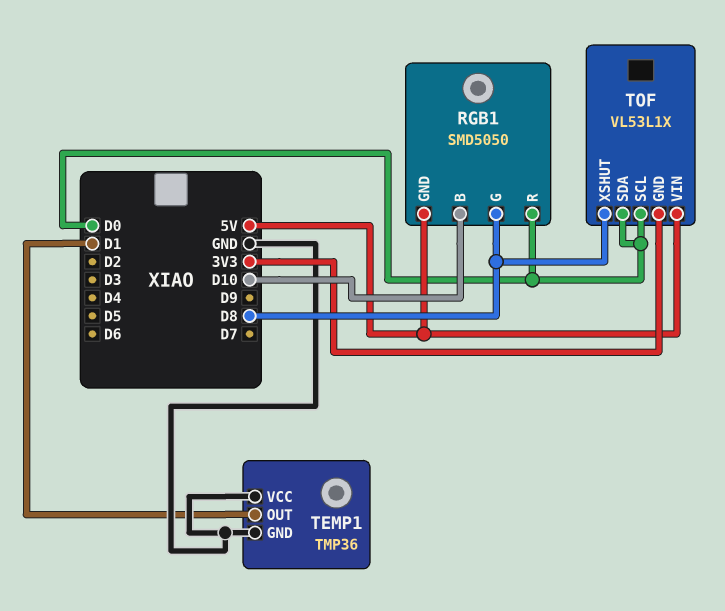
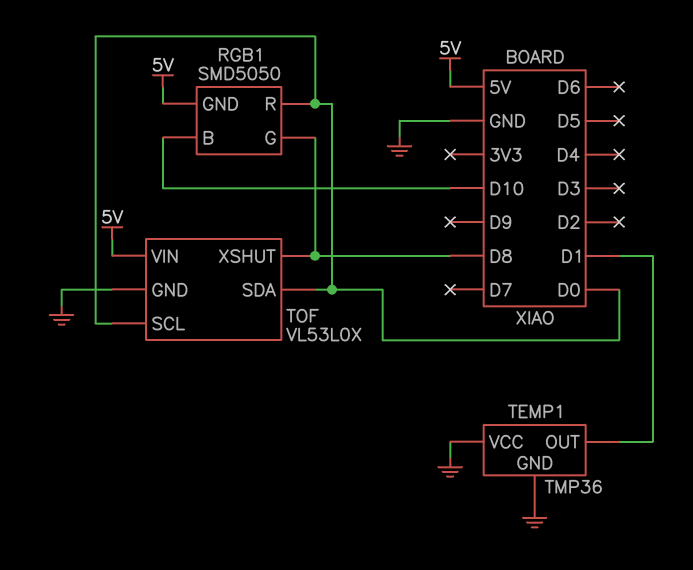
TOF: VL53L1X -> VL53L0X
TOF pin GND: 3V3 -> GND

